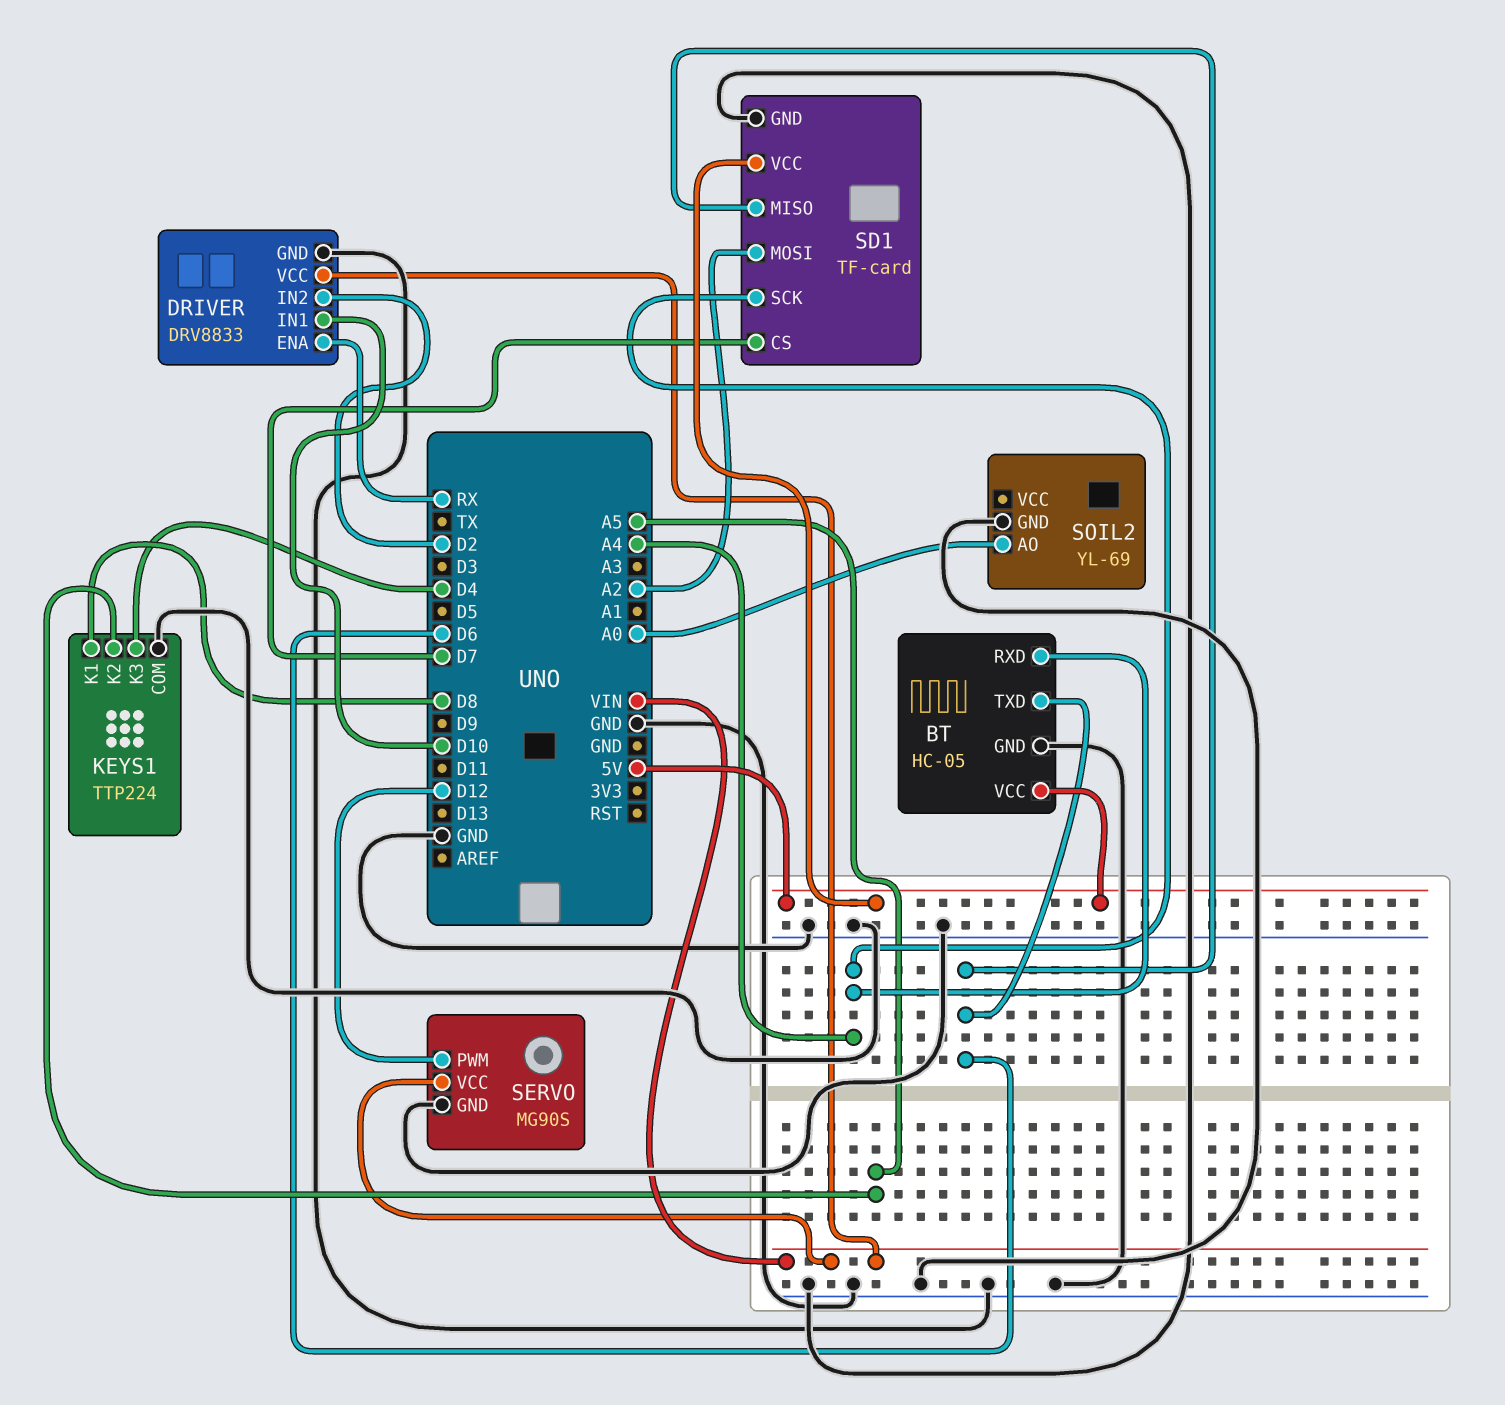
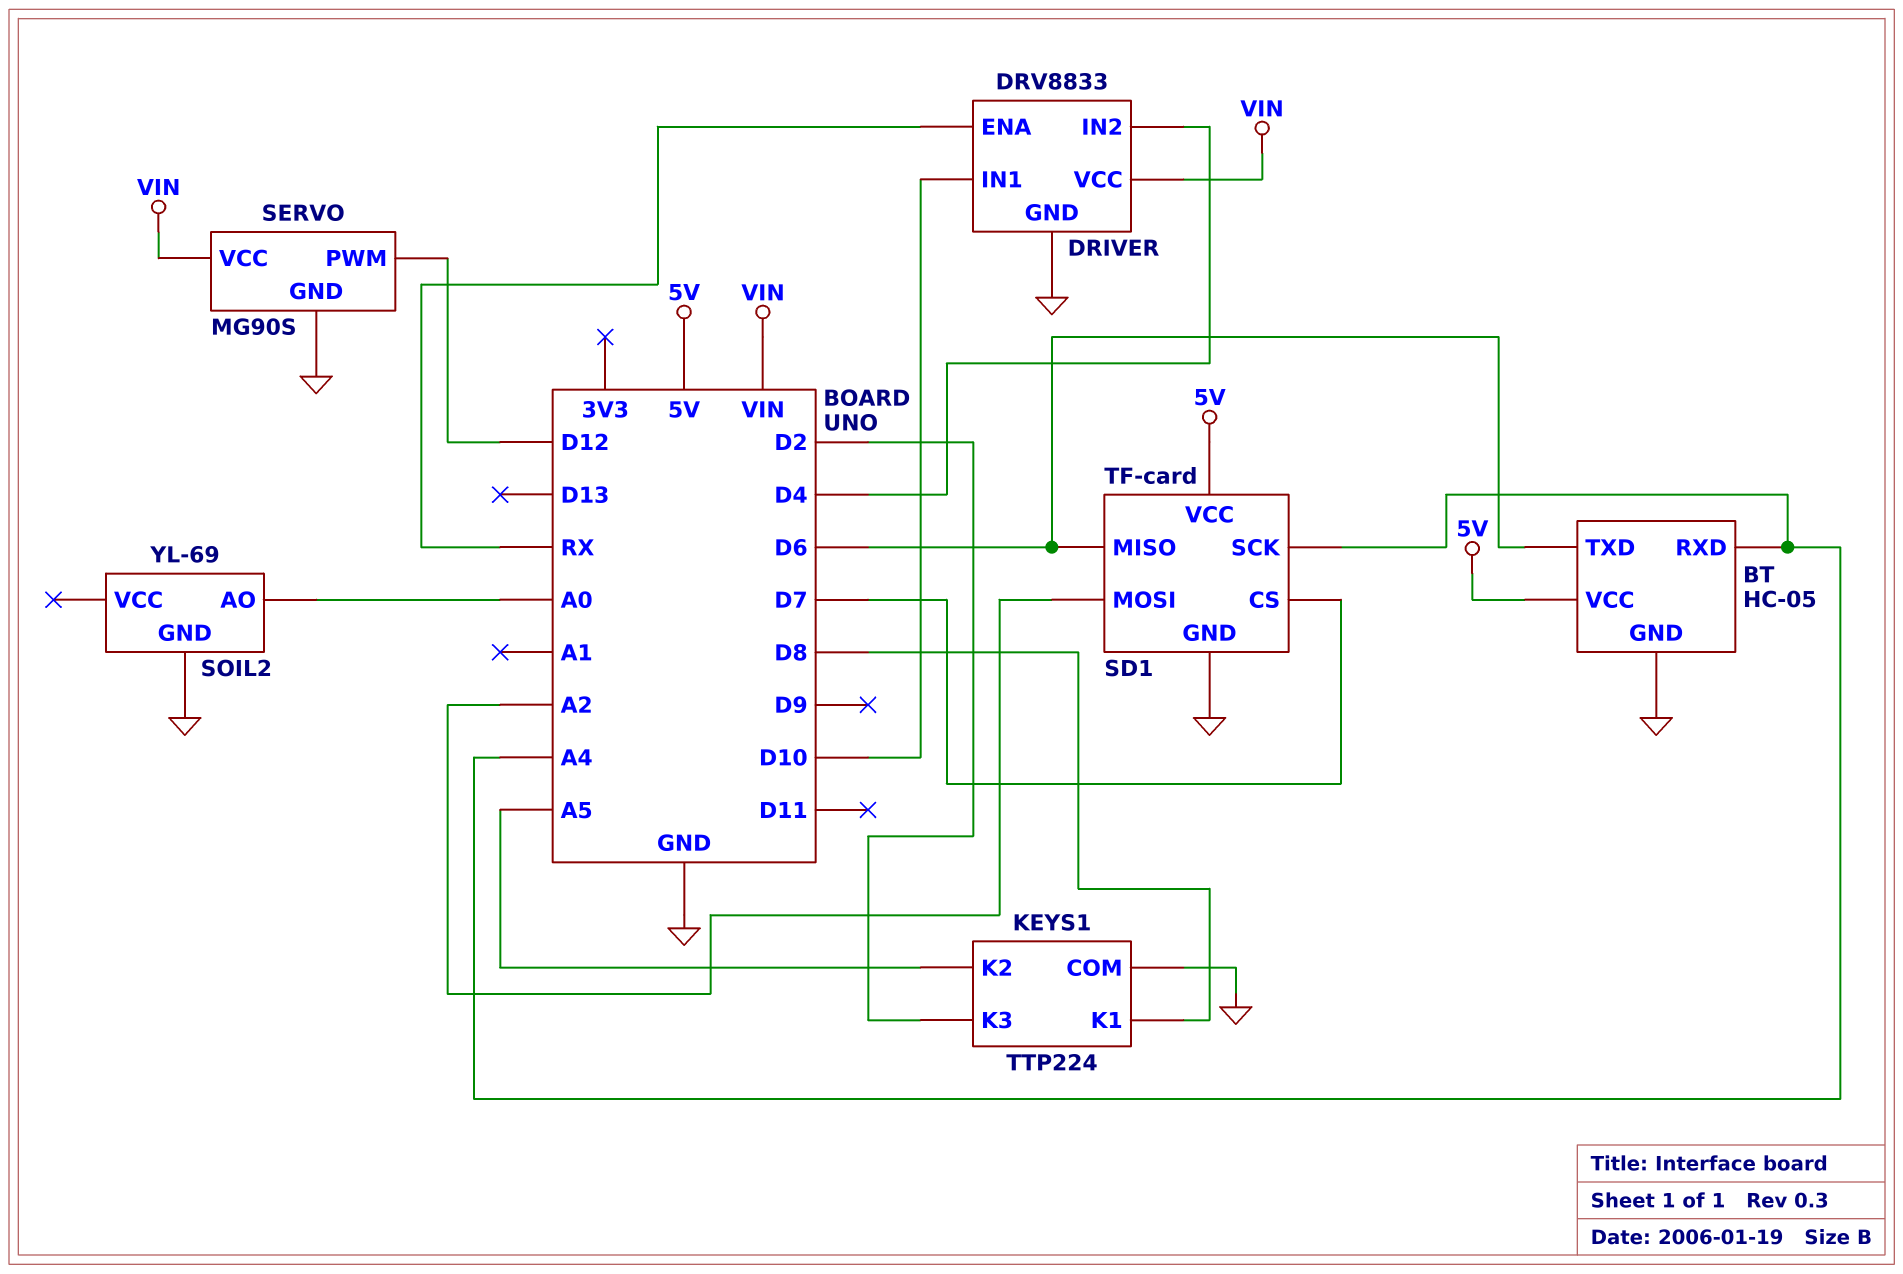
DRIVER pin IN2: D2 -> D4
KEYS1 pin K3: D4 -> D2

